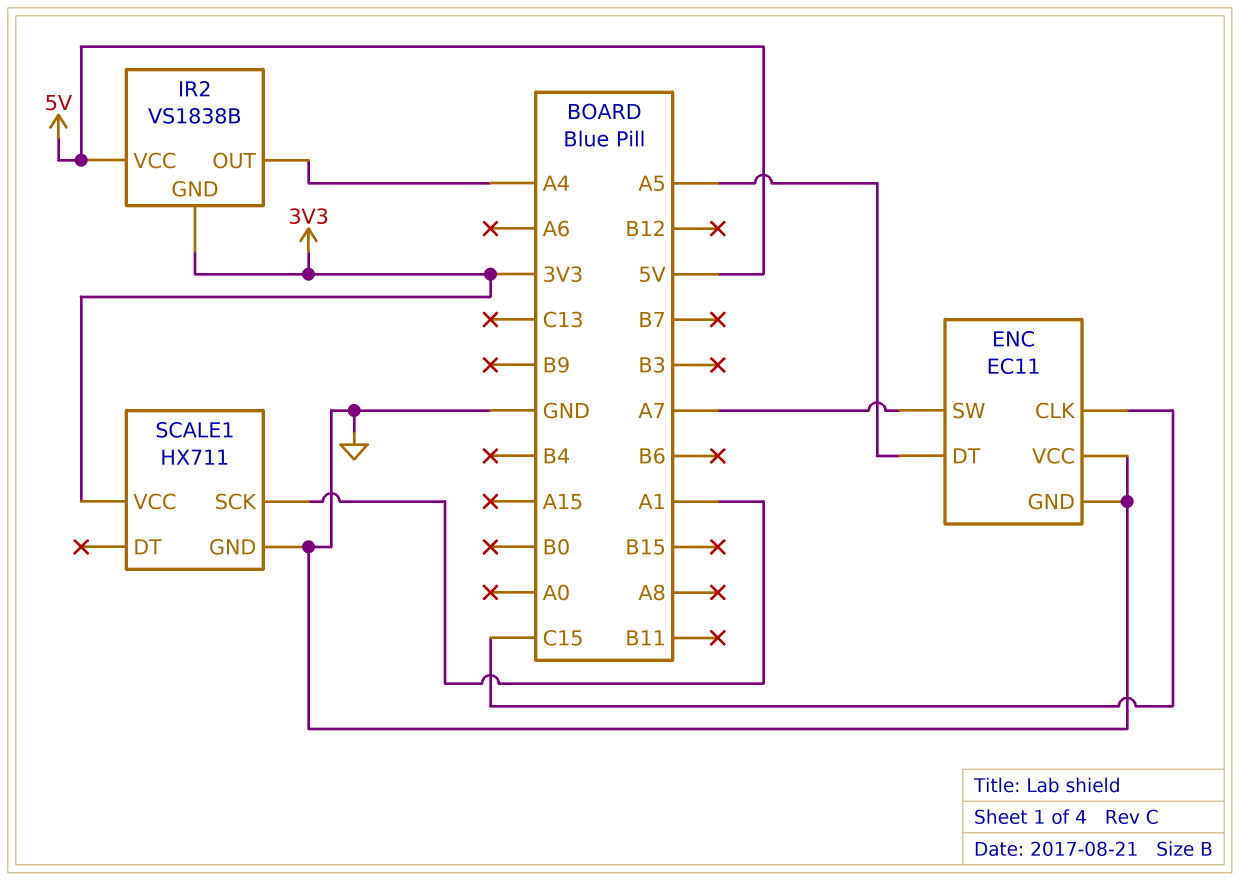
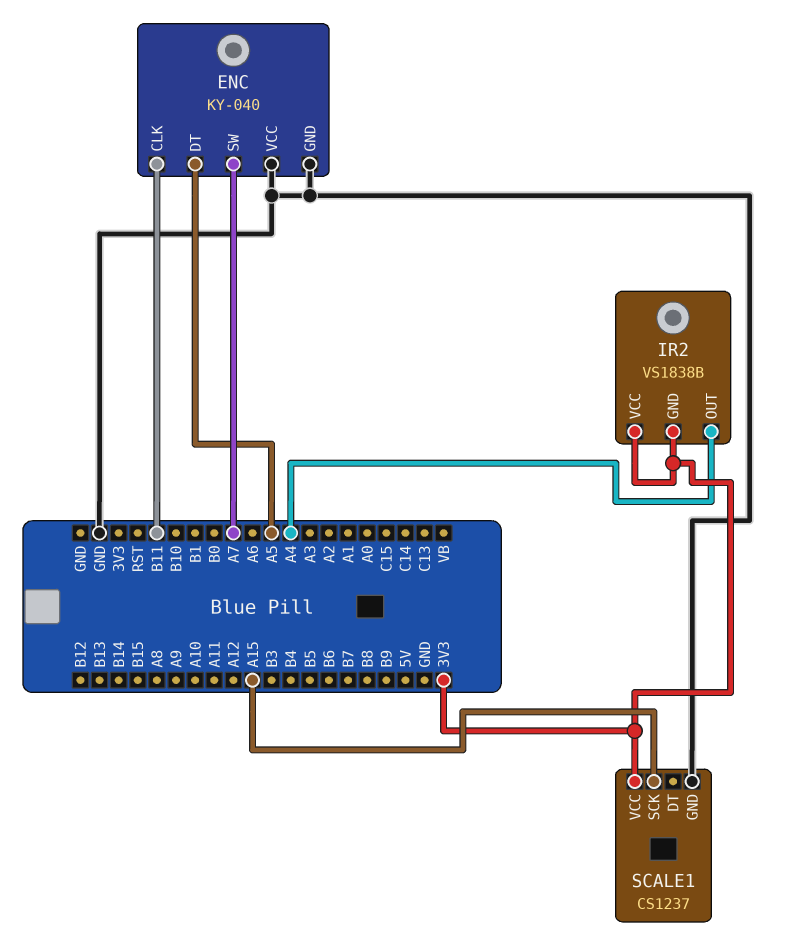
ENC: EC11 -> KY-040
ENC pin CLK: C15 -> B11
IR2 pin VCC: 5V -> 3V3
SCALE1: HX711 -> CS1237
SCALE1 pin SCK: A1 -> A15

